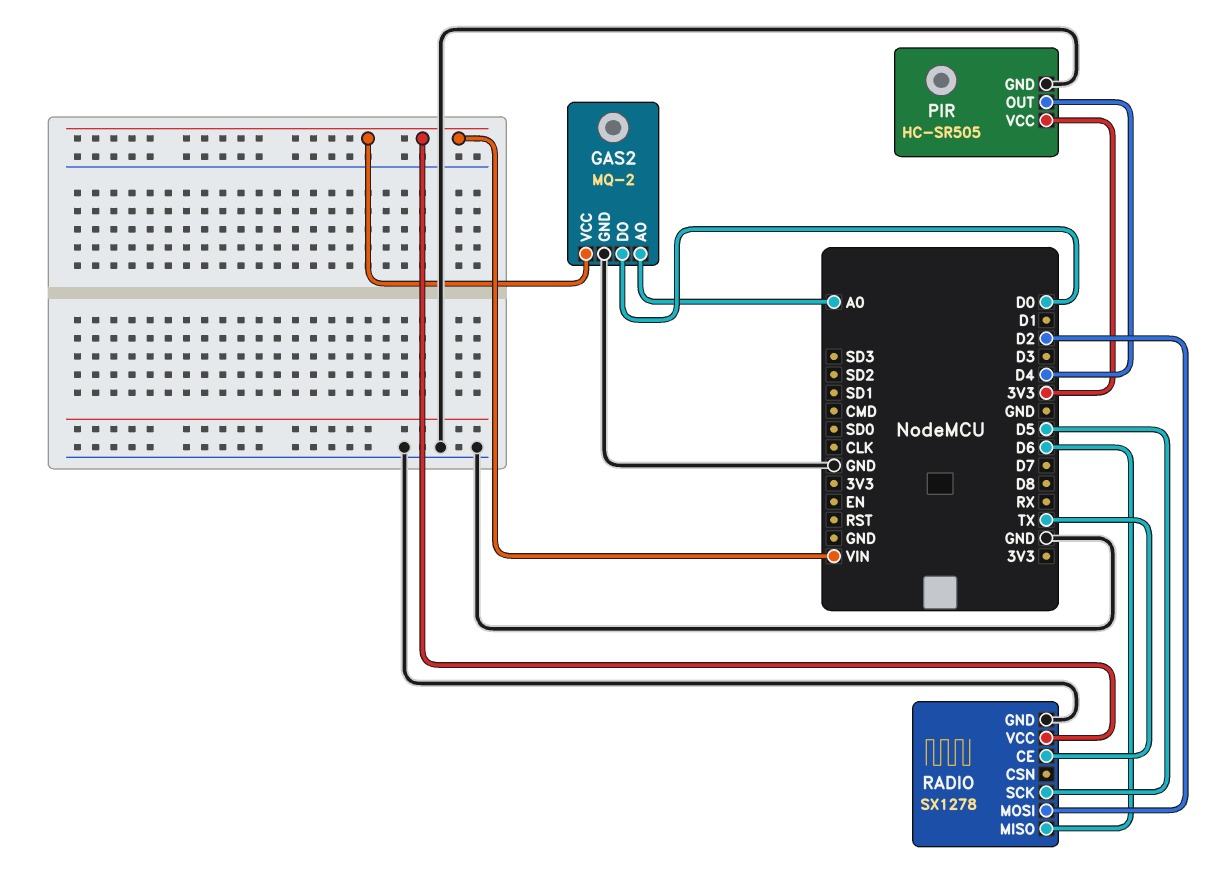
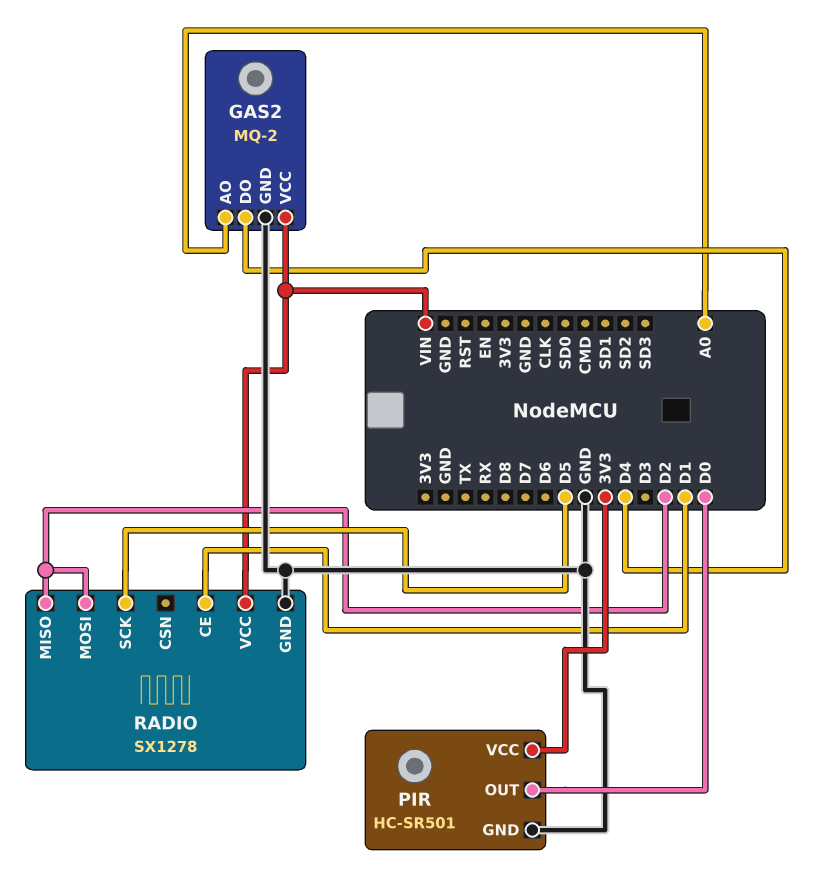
GAS2 pin DO: D0 -> D4
PIR: HC-SR505 -> HC-SR501
PIR pin OUT: D4 -> D0
RADIO pin CE: TX -> D1
RADIO pin MISO: D6 -> D2

